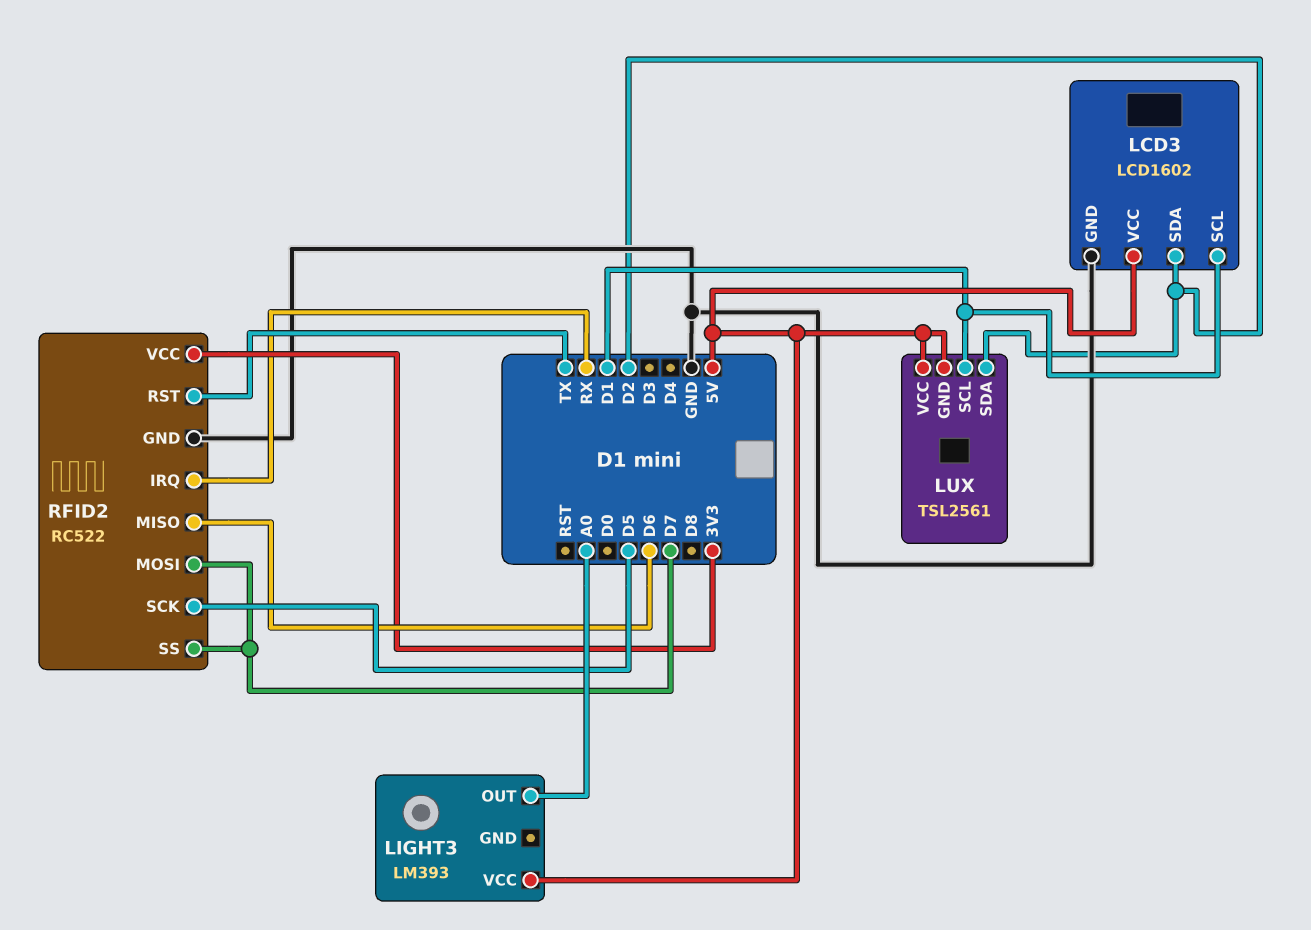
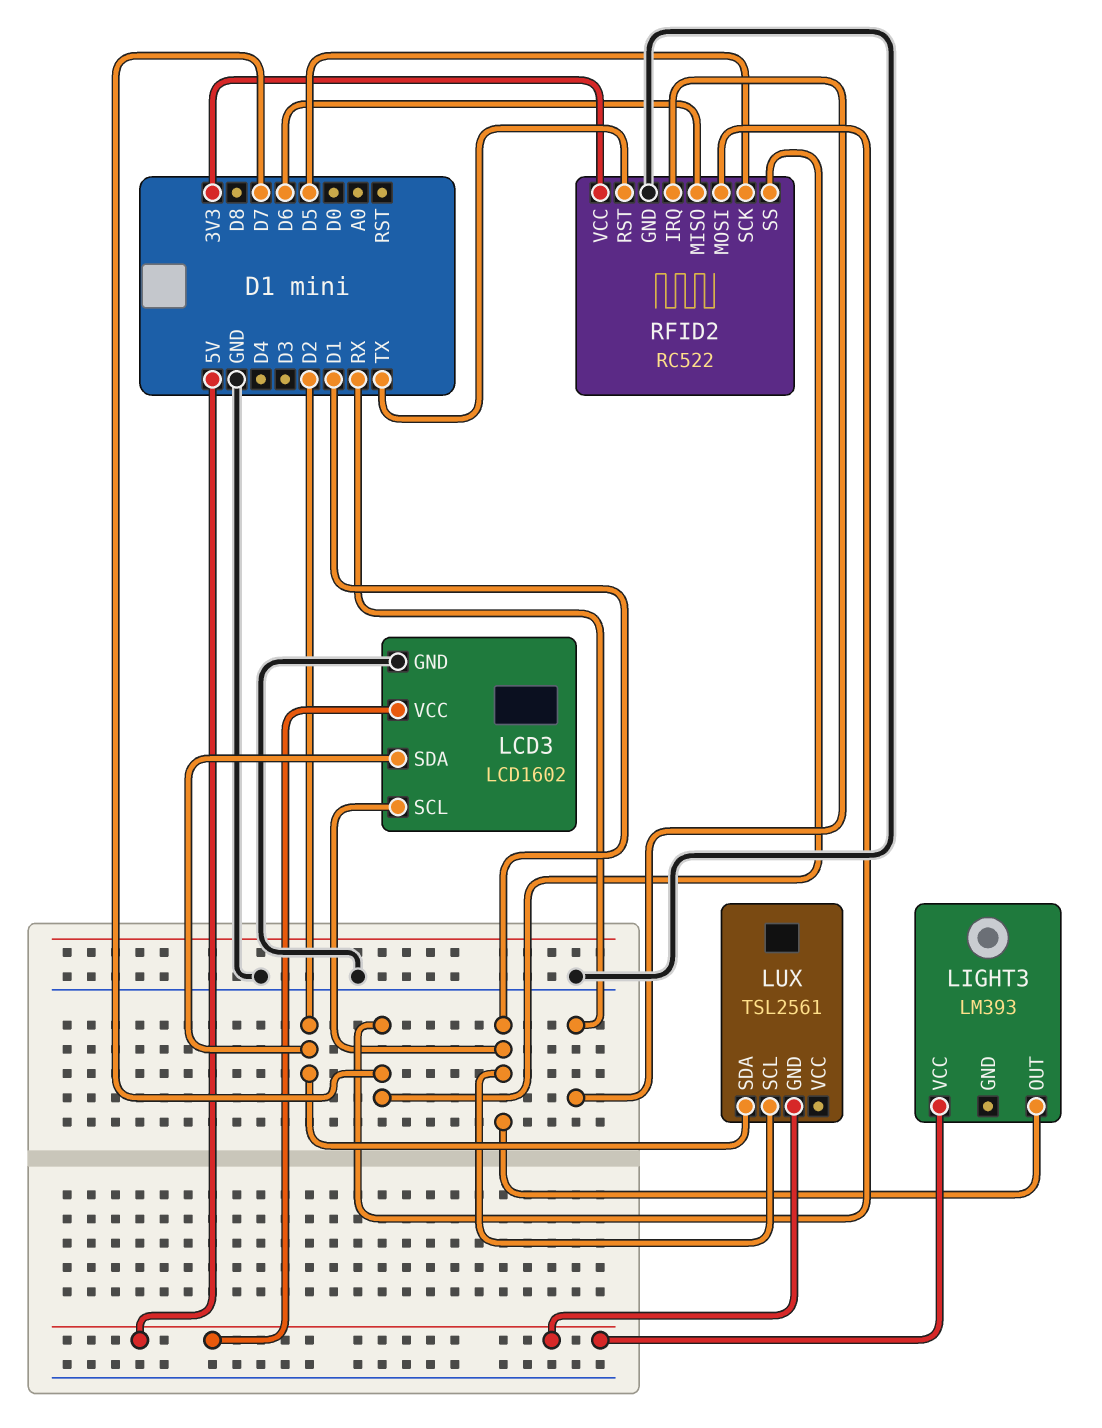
LIGHT3 pin OUT: A0 -> D1
LUX pin VCC: 5V -> none

